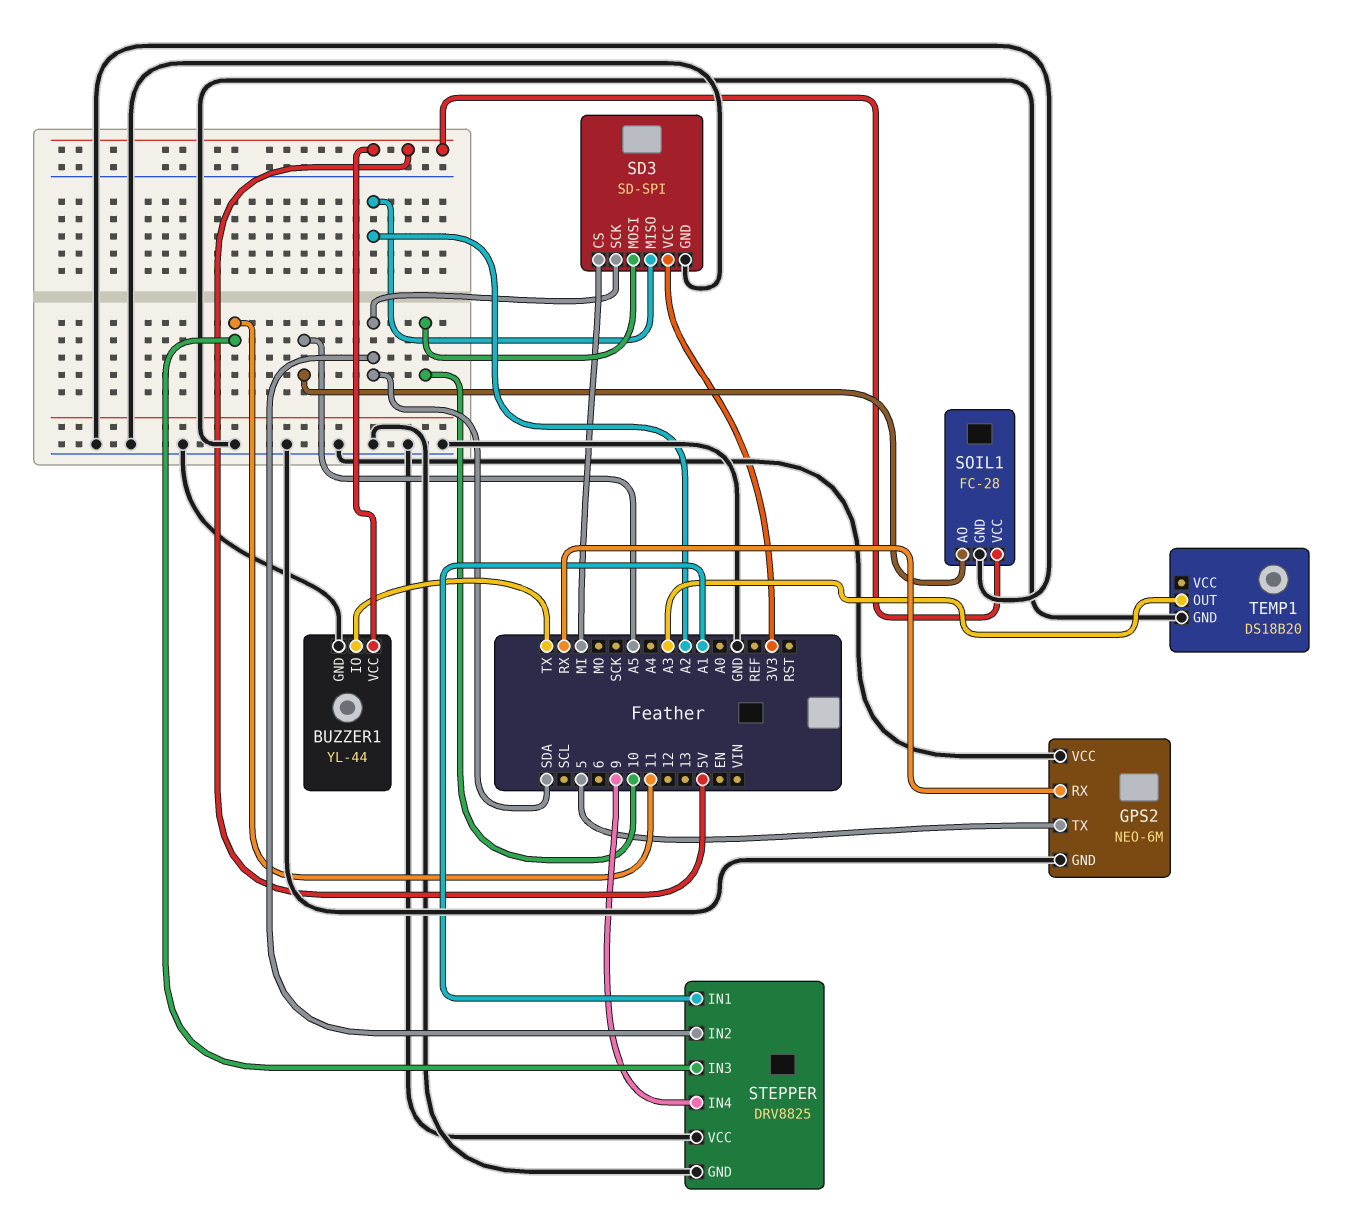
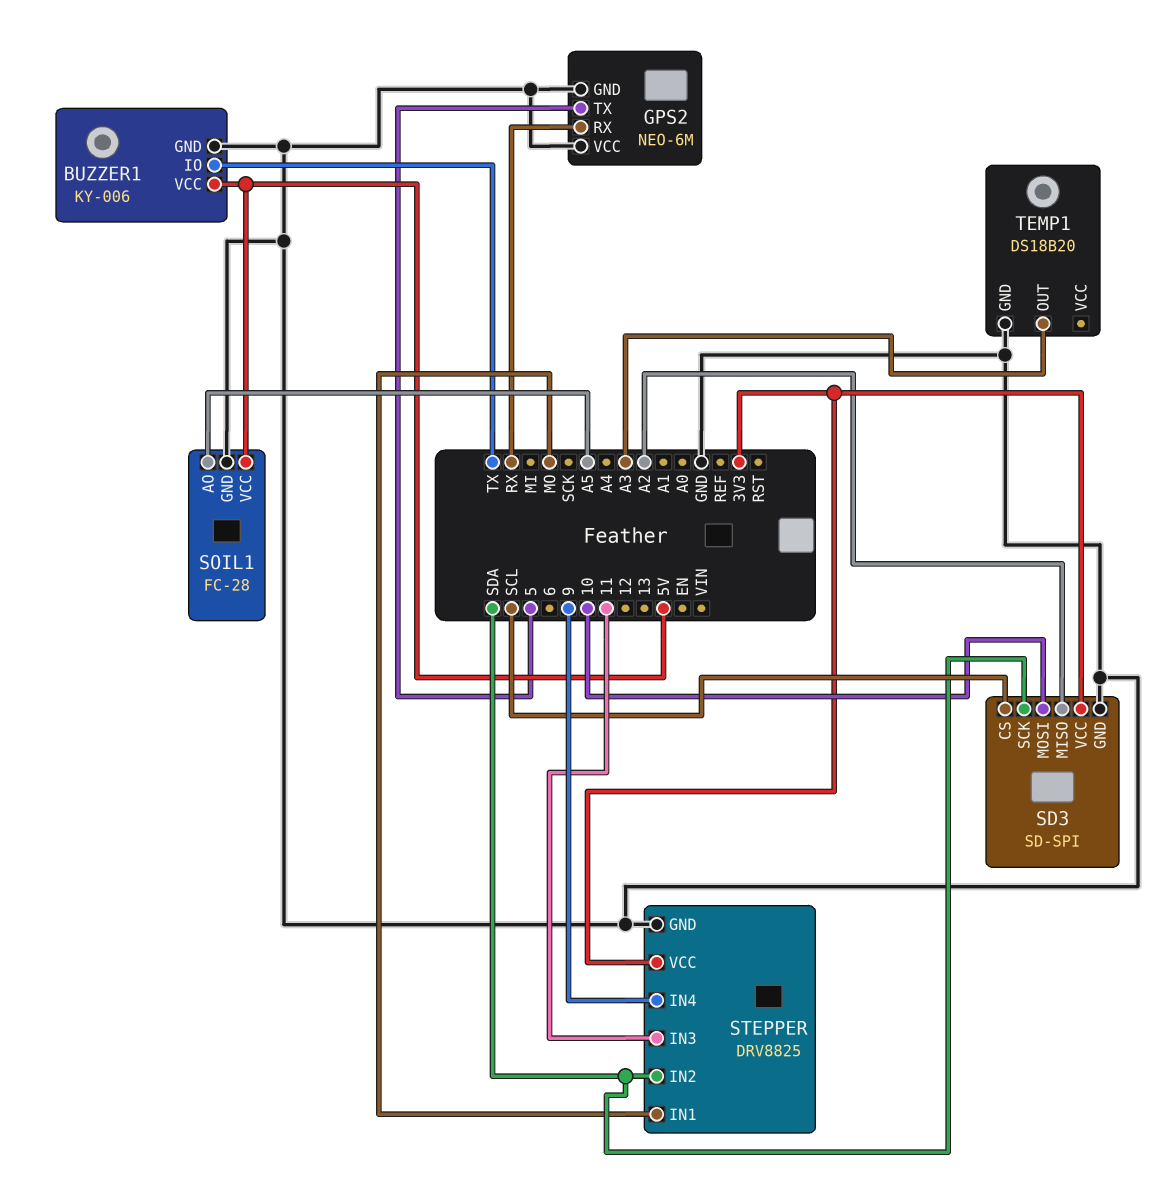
BUZZER1: YL-44 -> KY-006
SD3 pin CS: MI -> SCL
STEPPER pin IN1: A1 -> MO
STEPPER pin VCC: GND -> 3V3

